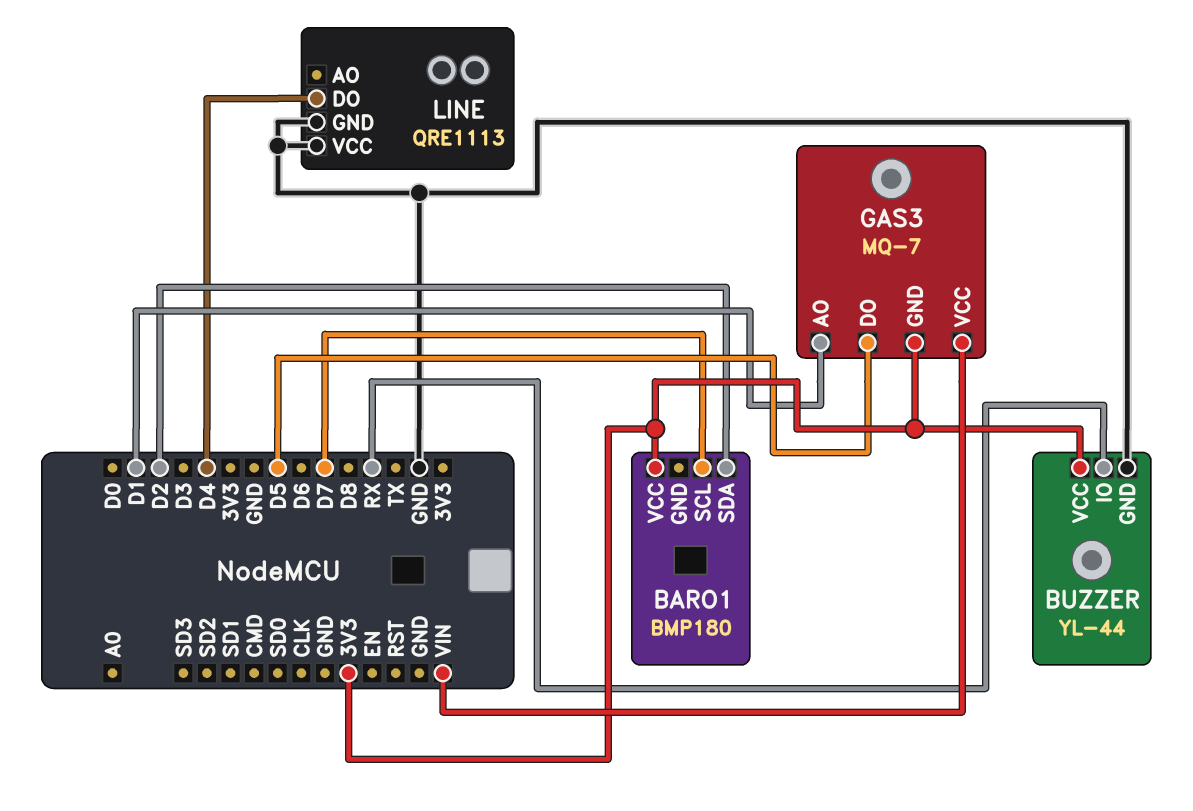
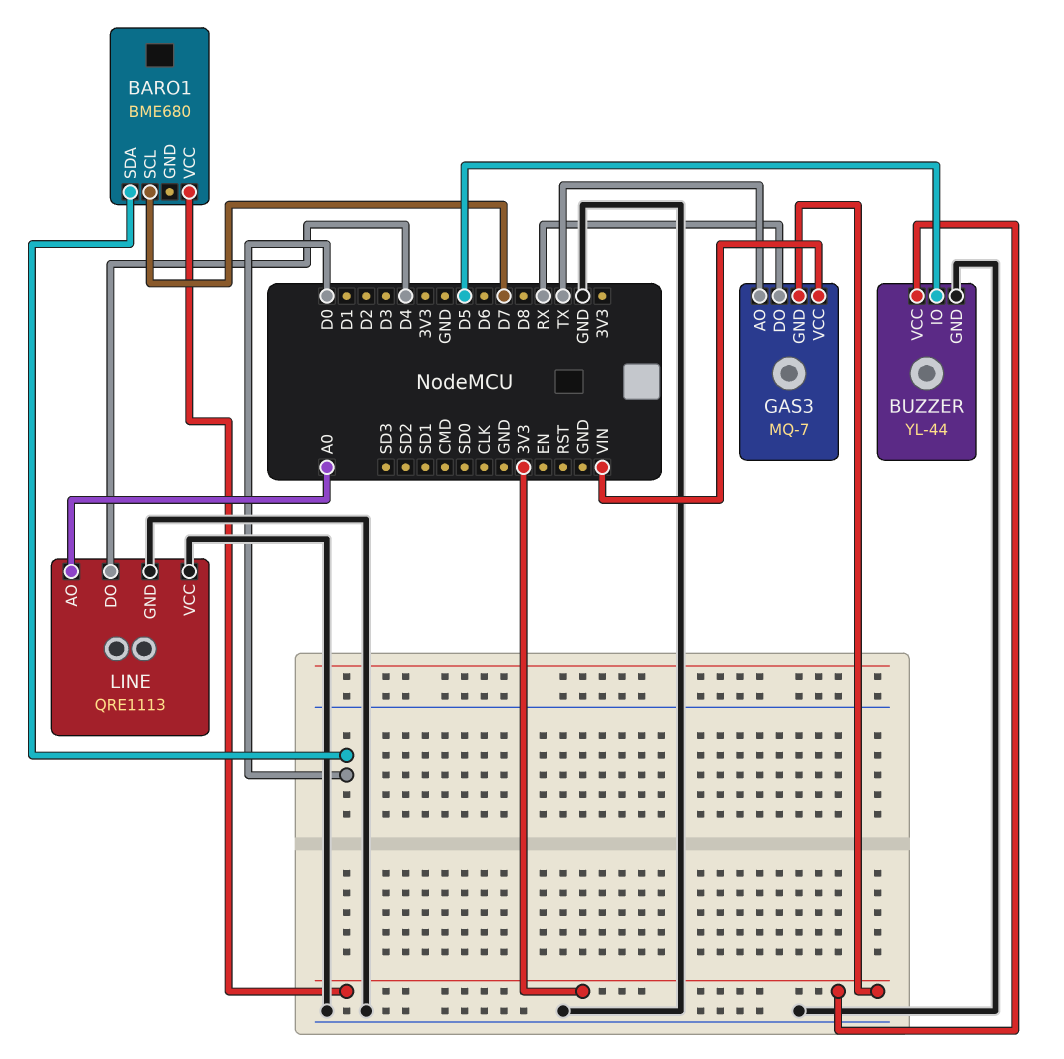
BARO1: BMP180 -> BME680
BARO1 pin SDA: D2 -> D0
BUZZER pin IO: RX -> D5
GAS3 pin AO: D1 -> TX
GAS3 pin DO: D5 -> RX
LINE pin AO: none -> A0

